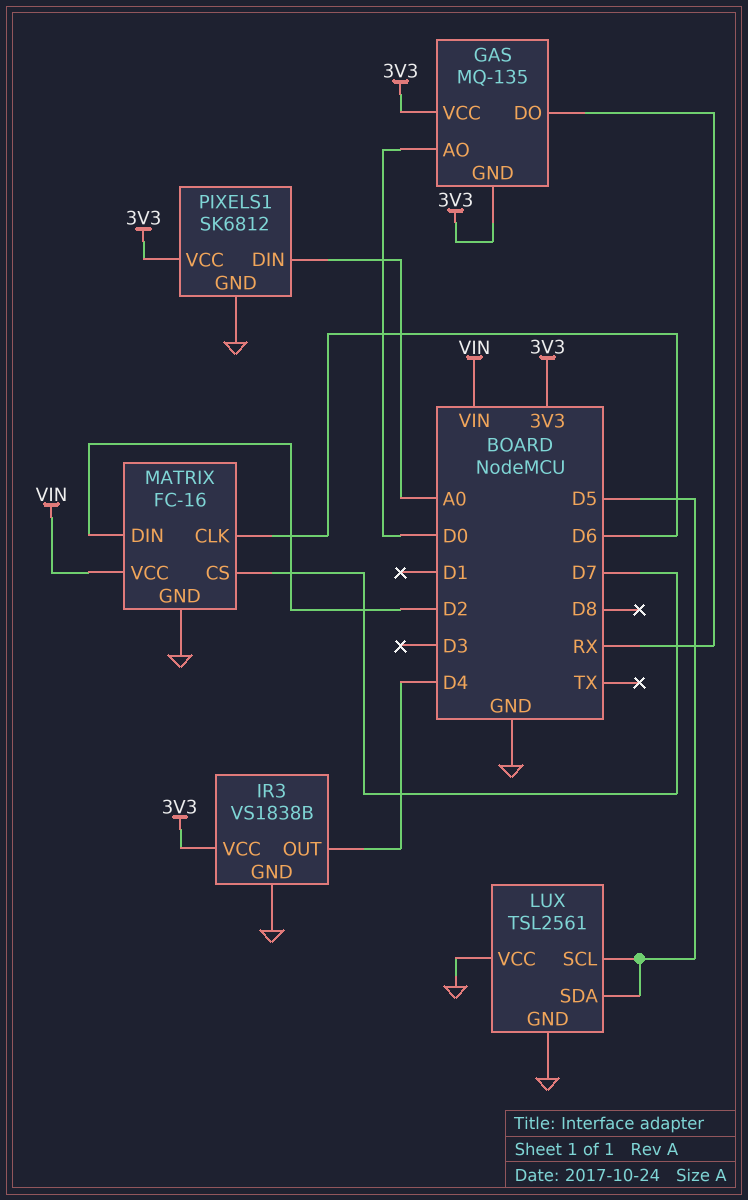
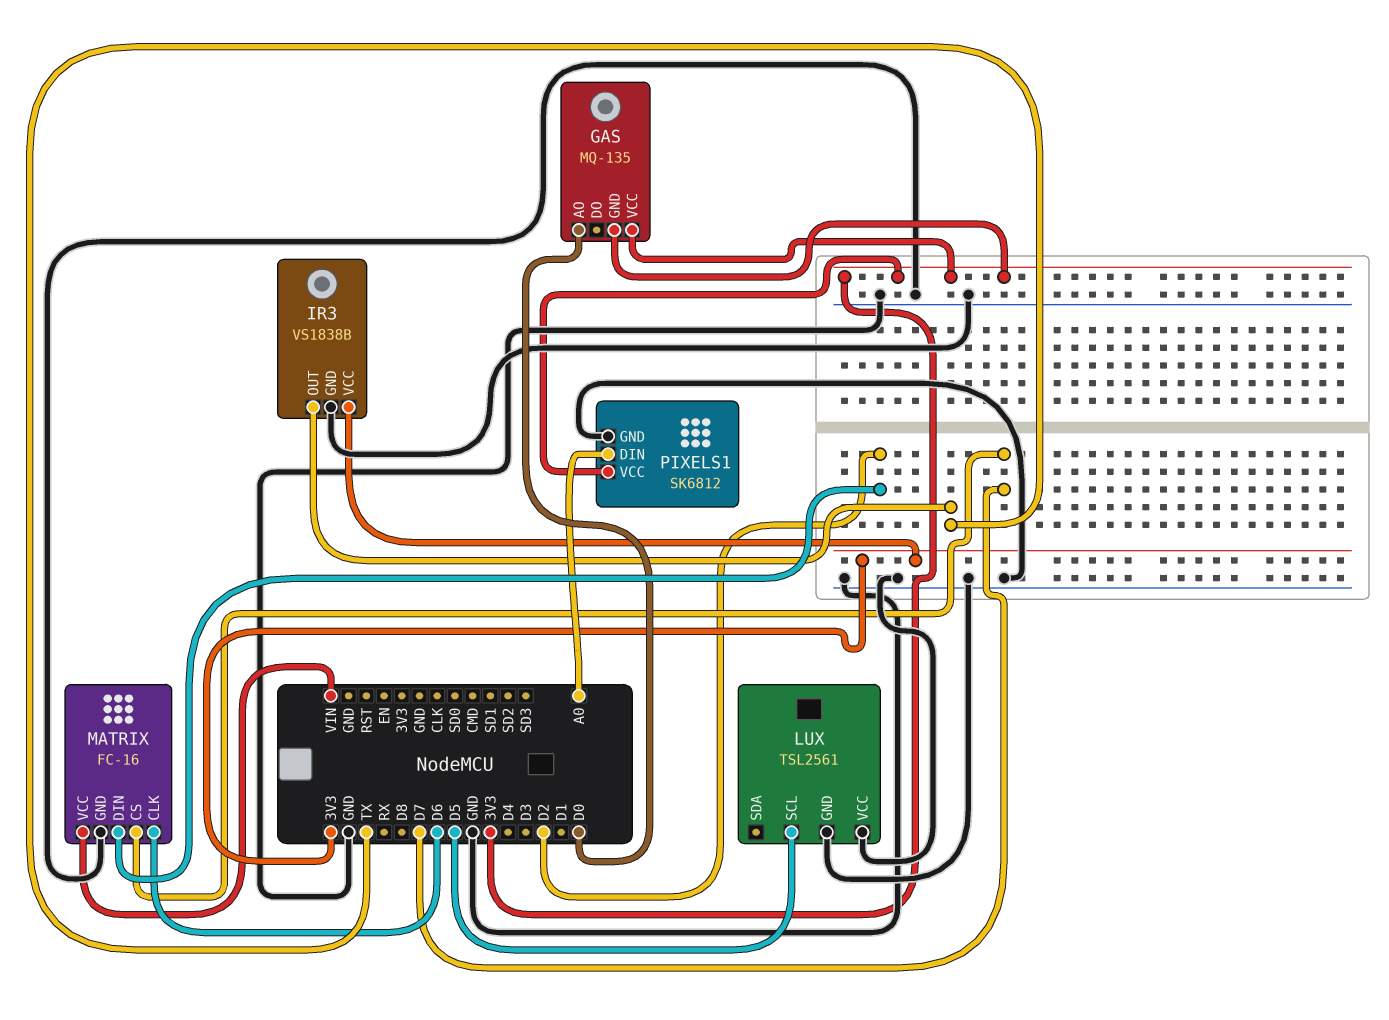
GAS pin DO: RX -> none
IR3 pin OUT: D4 -> TX
LUX pin SDA: D5 -> none

